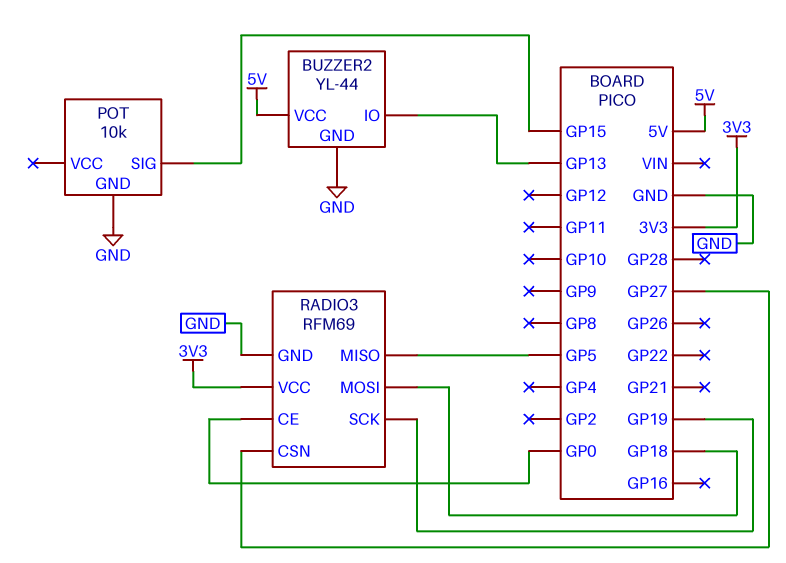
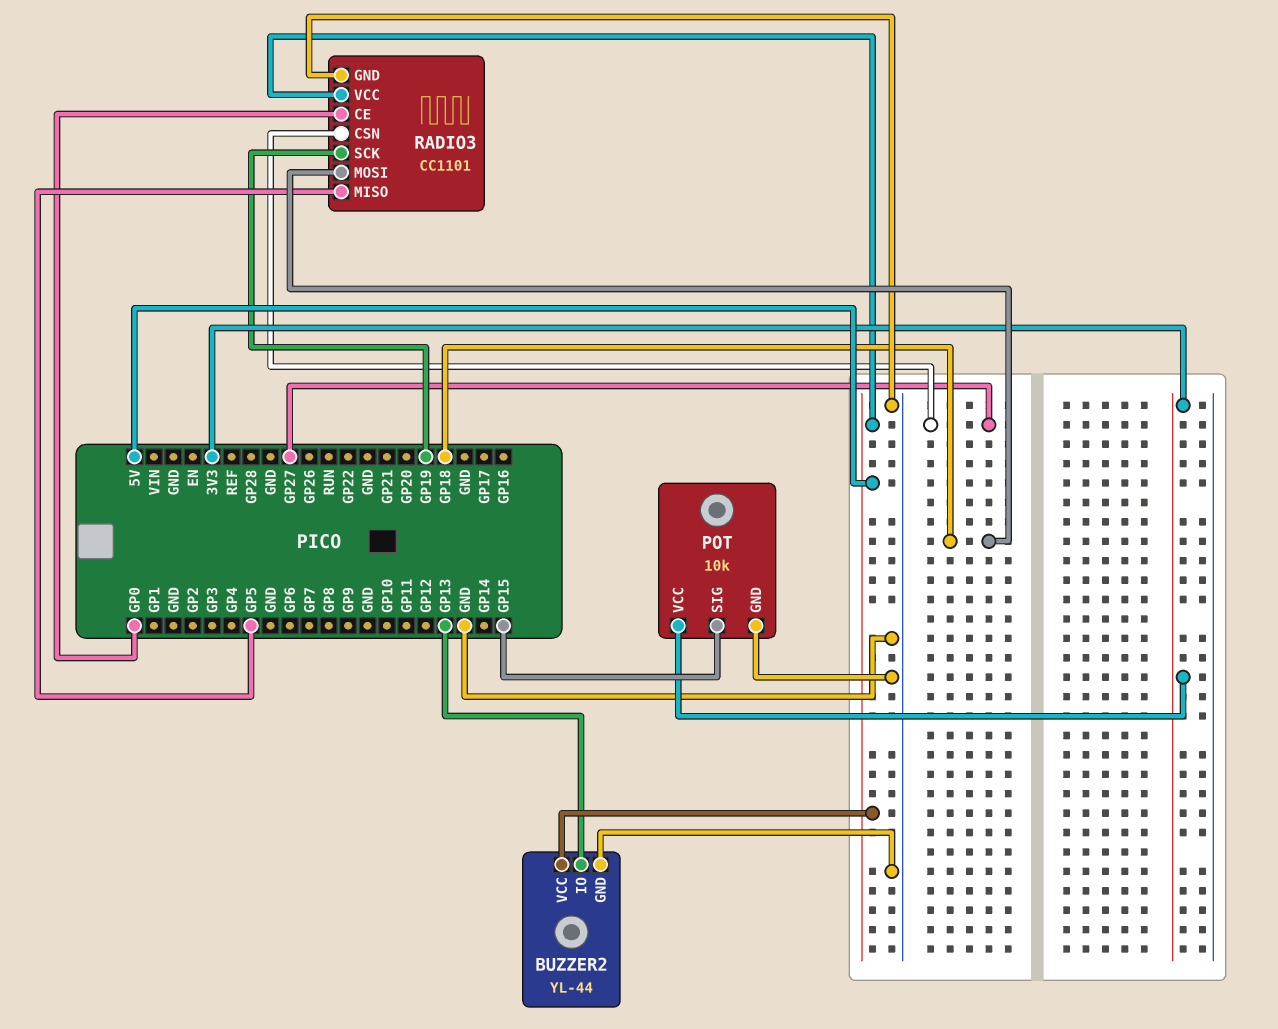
POT pin VCC: none -> 3V3
RADIO3: RFM69 -> CC1101
RADIO3 pin VCC: 3V3 -> 5V

